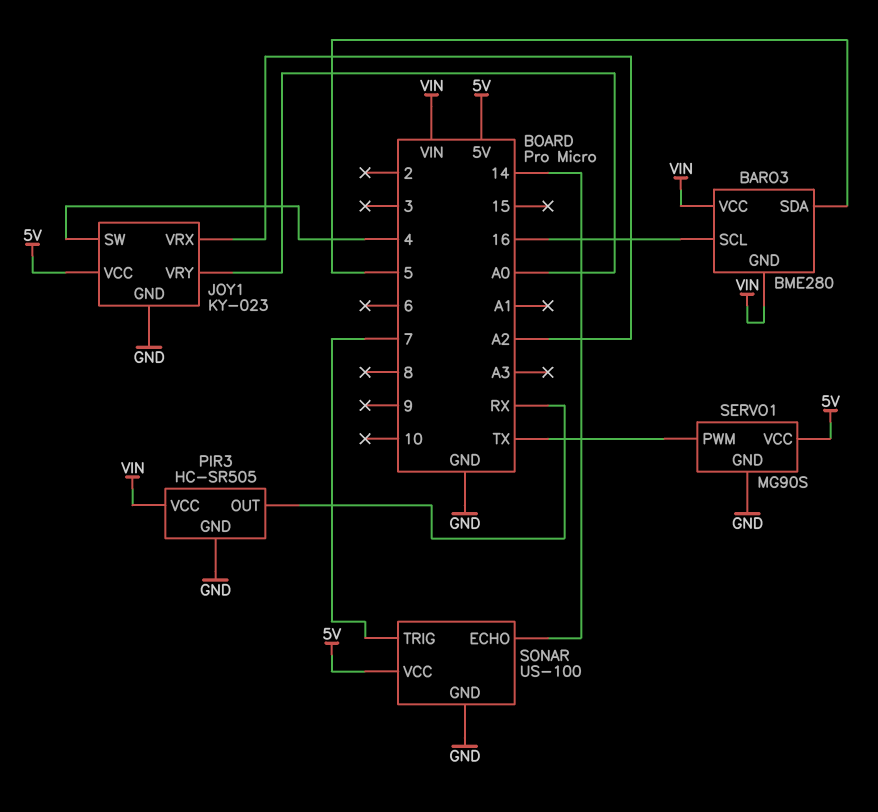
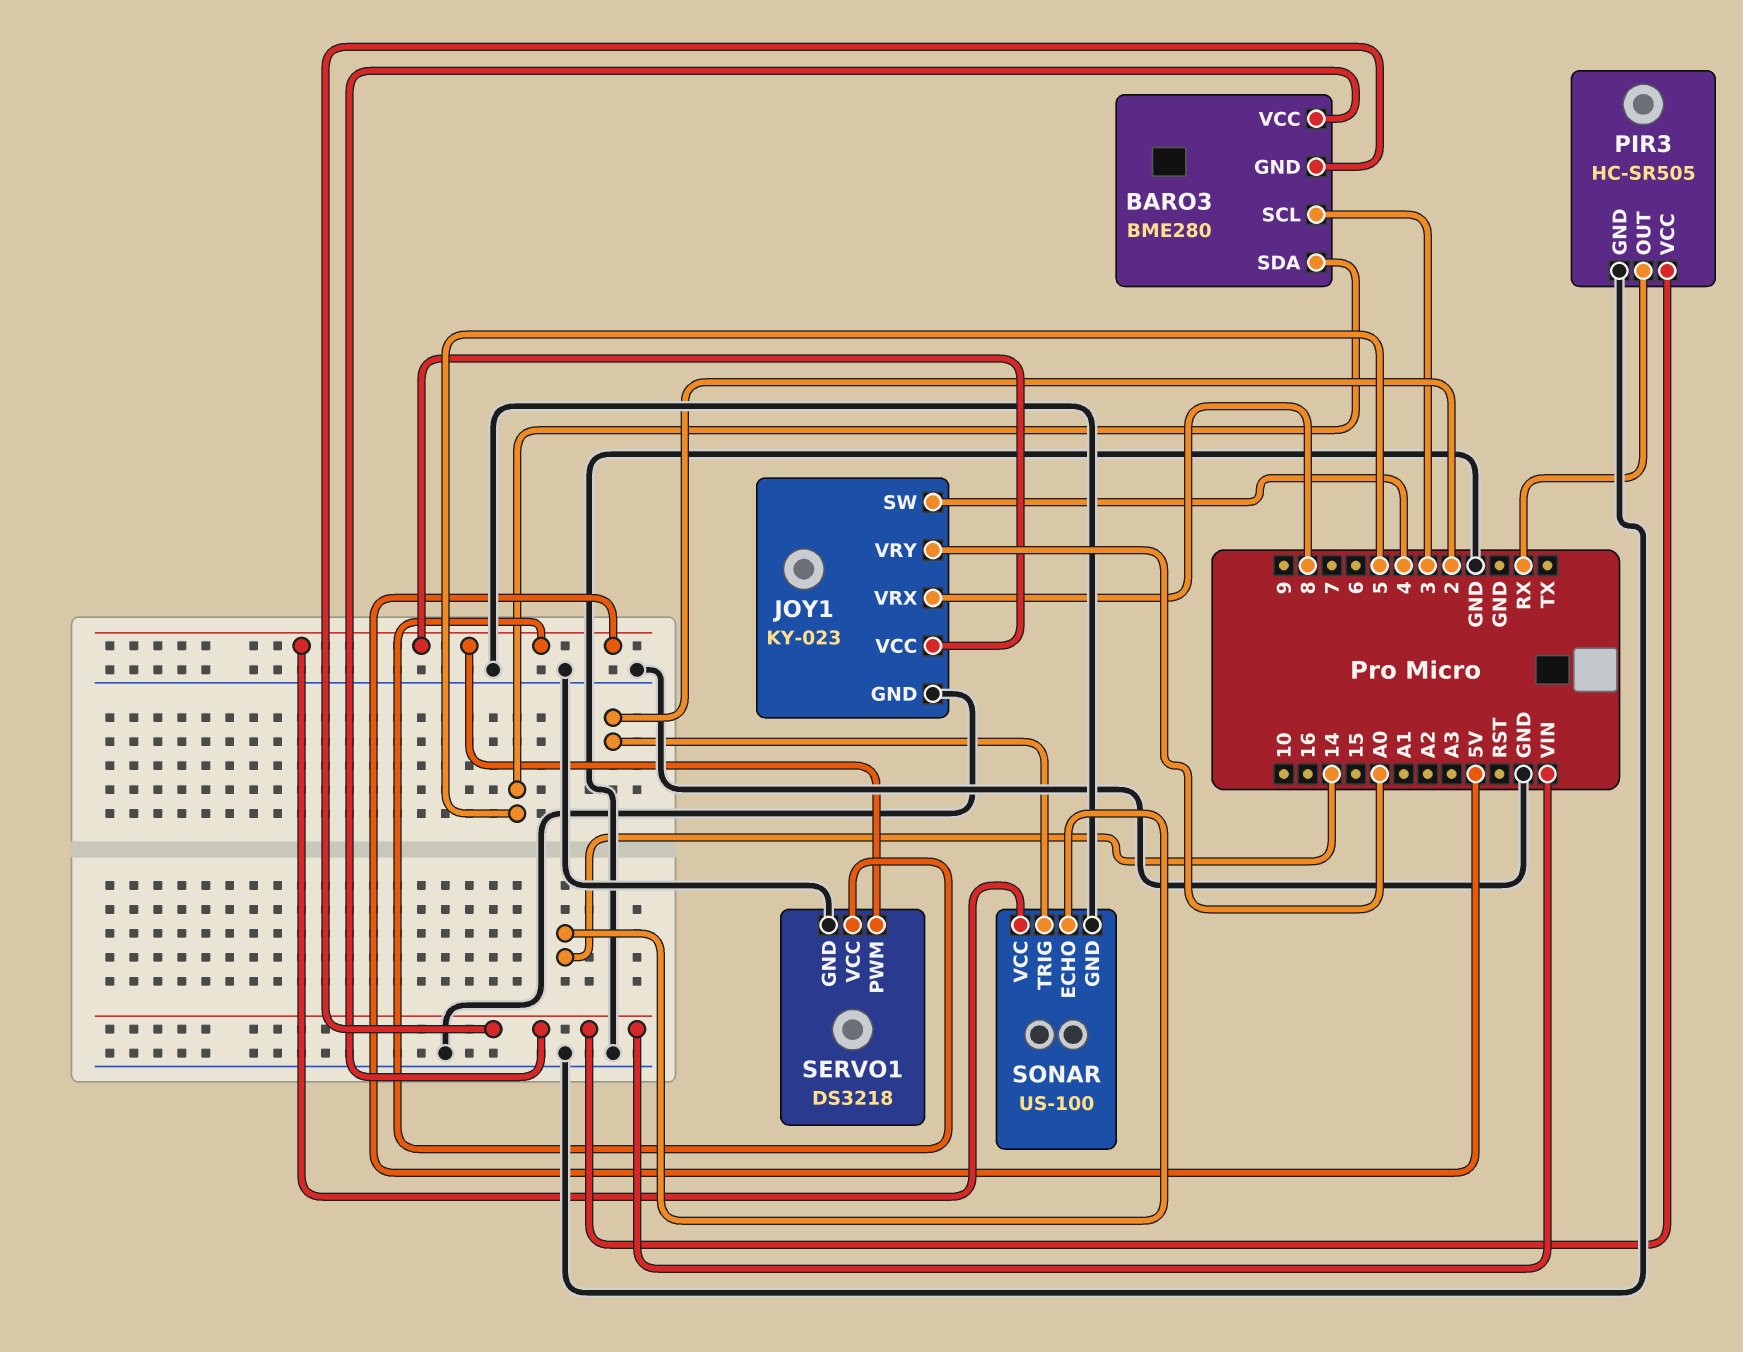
BARO3 pin SCL: 16 -> 3
JOY1 pin VRX: A2 -> 8
SERVO1: MG90S -> DS3218
SERVO1 pin PWM: TX -> 5V
SONAR pin TRIG: 7 -> 2

